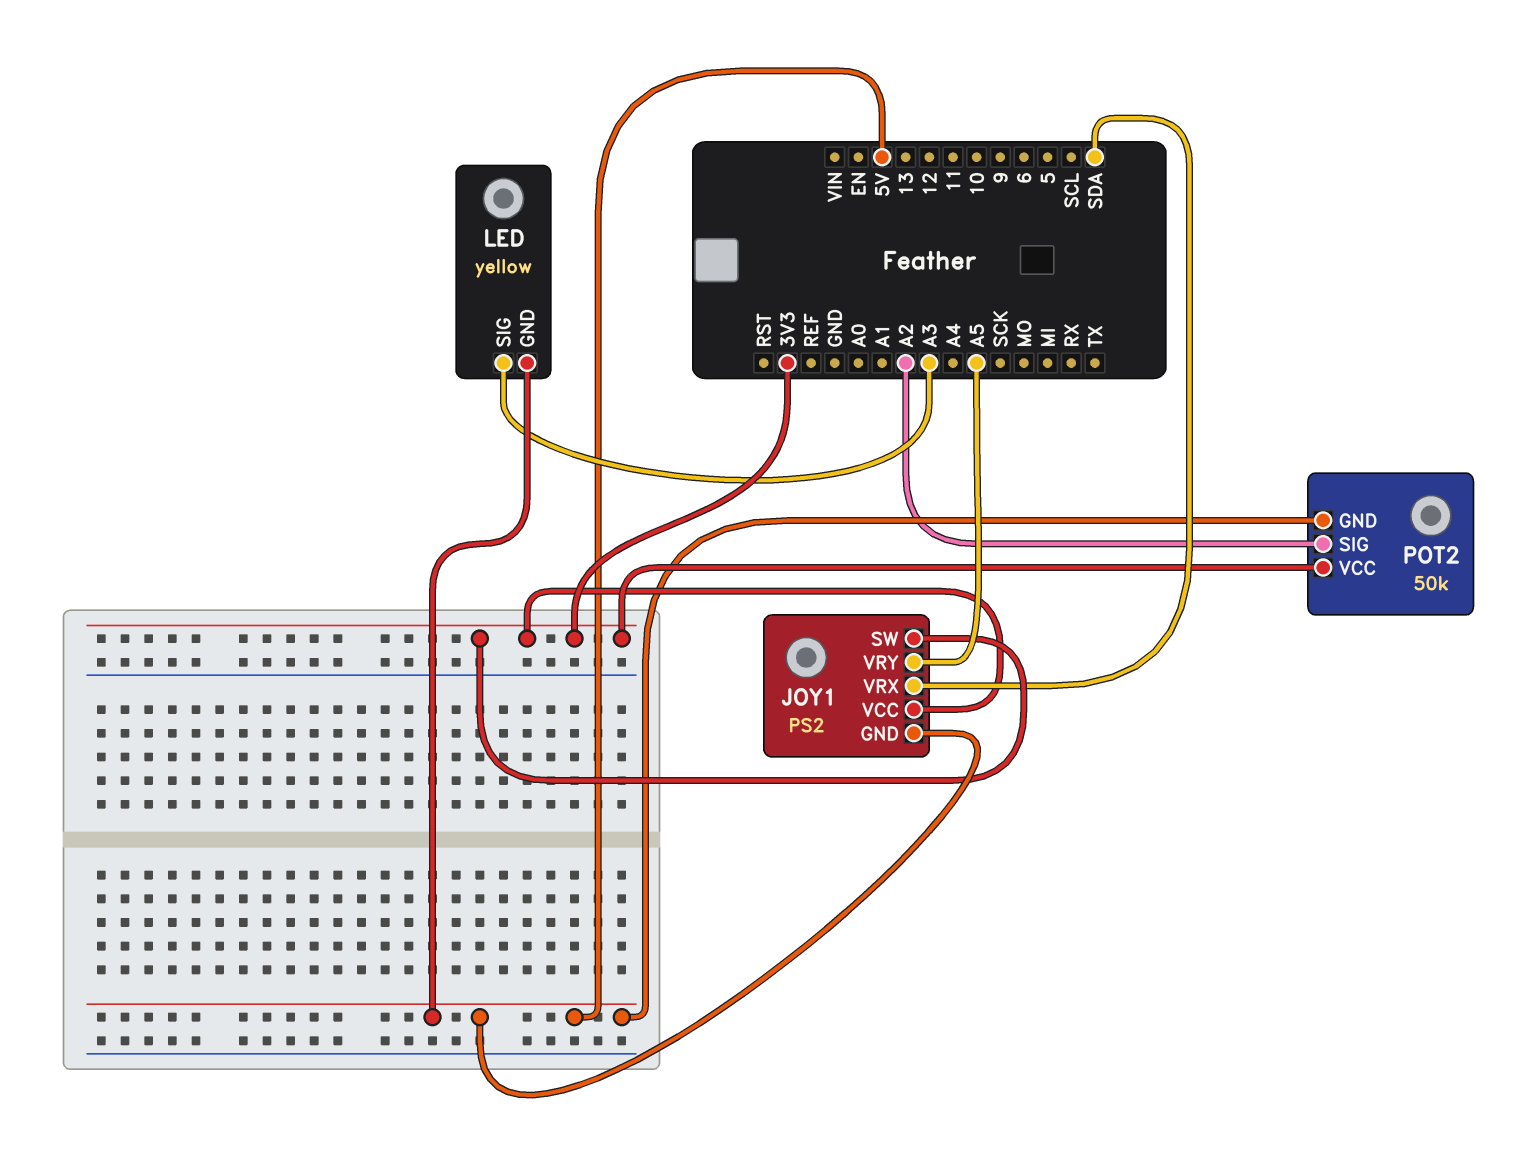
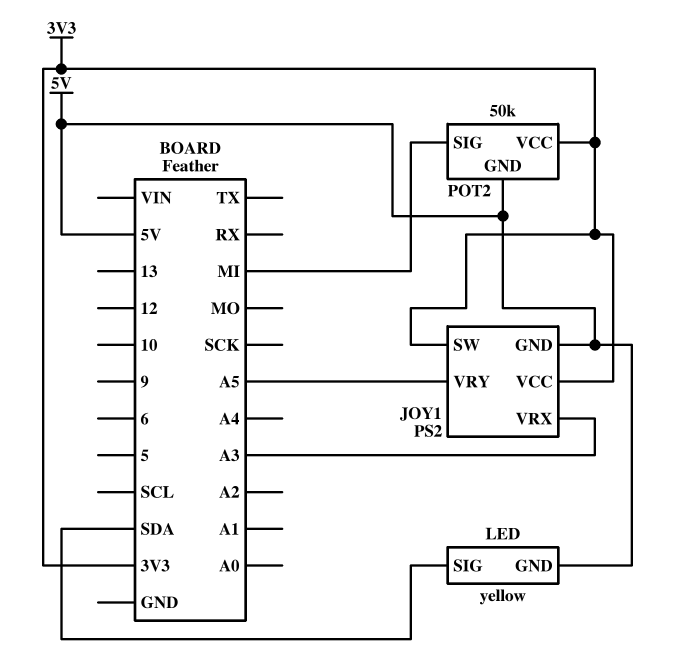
JOY1 pin VRX: SDA -> A3
LED pin SIG: A3 -> SDA
POT2 pin SIG: A2 -> MI

